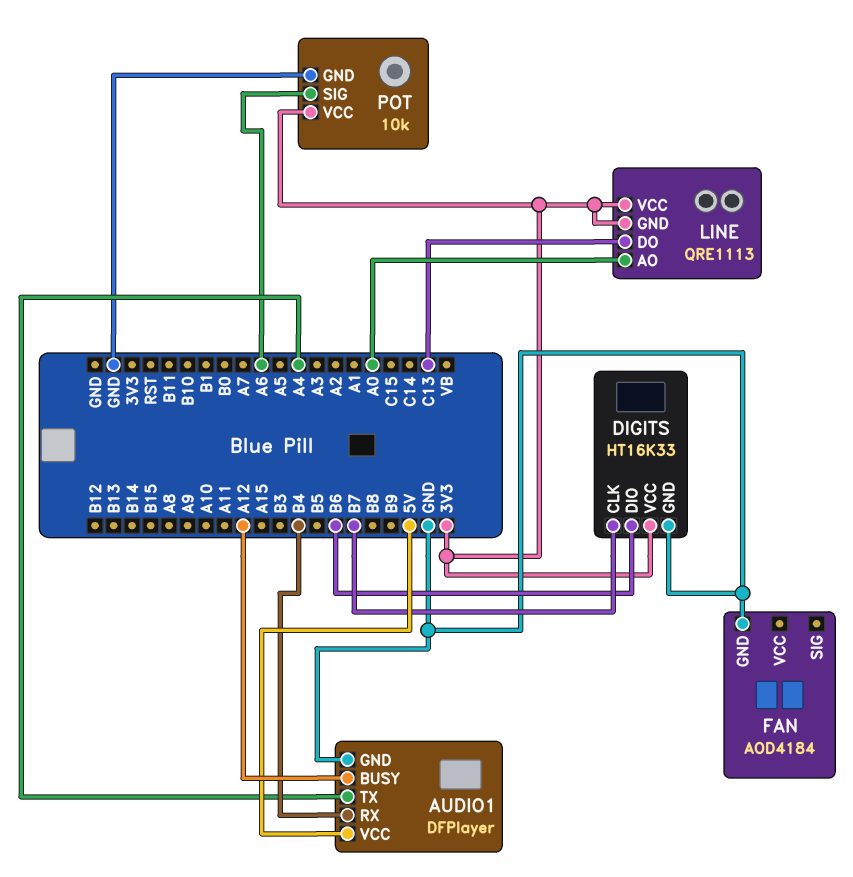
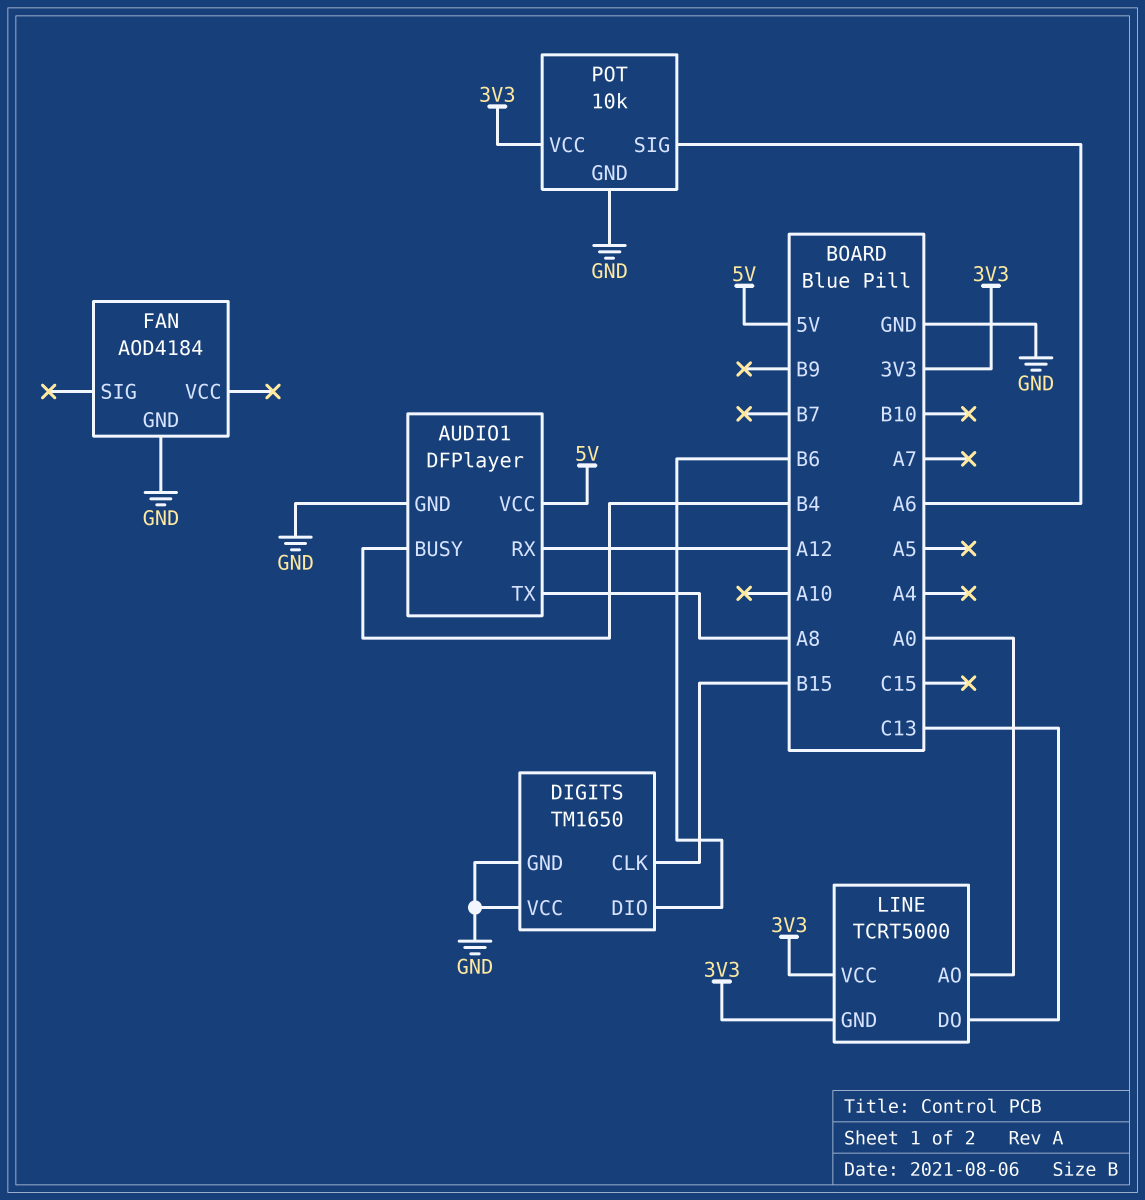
AUDIO1 pin BUSY: A12 -> B4
AUDIO1 pin RX: B4 -> A12
AUDIO1 pin TX: A4 -> A8
DIGITS: HT16K33 -> TM1650
DIGITS pin CLK: B7 -> B15
DIGITS pin VCC: 3V3 -> GND
LINE: QRE1113 -> TCRT5000

